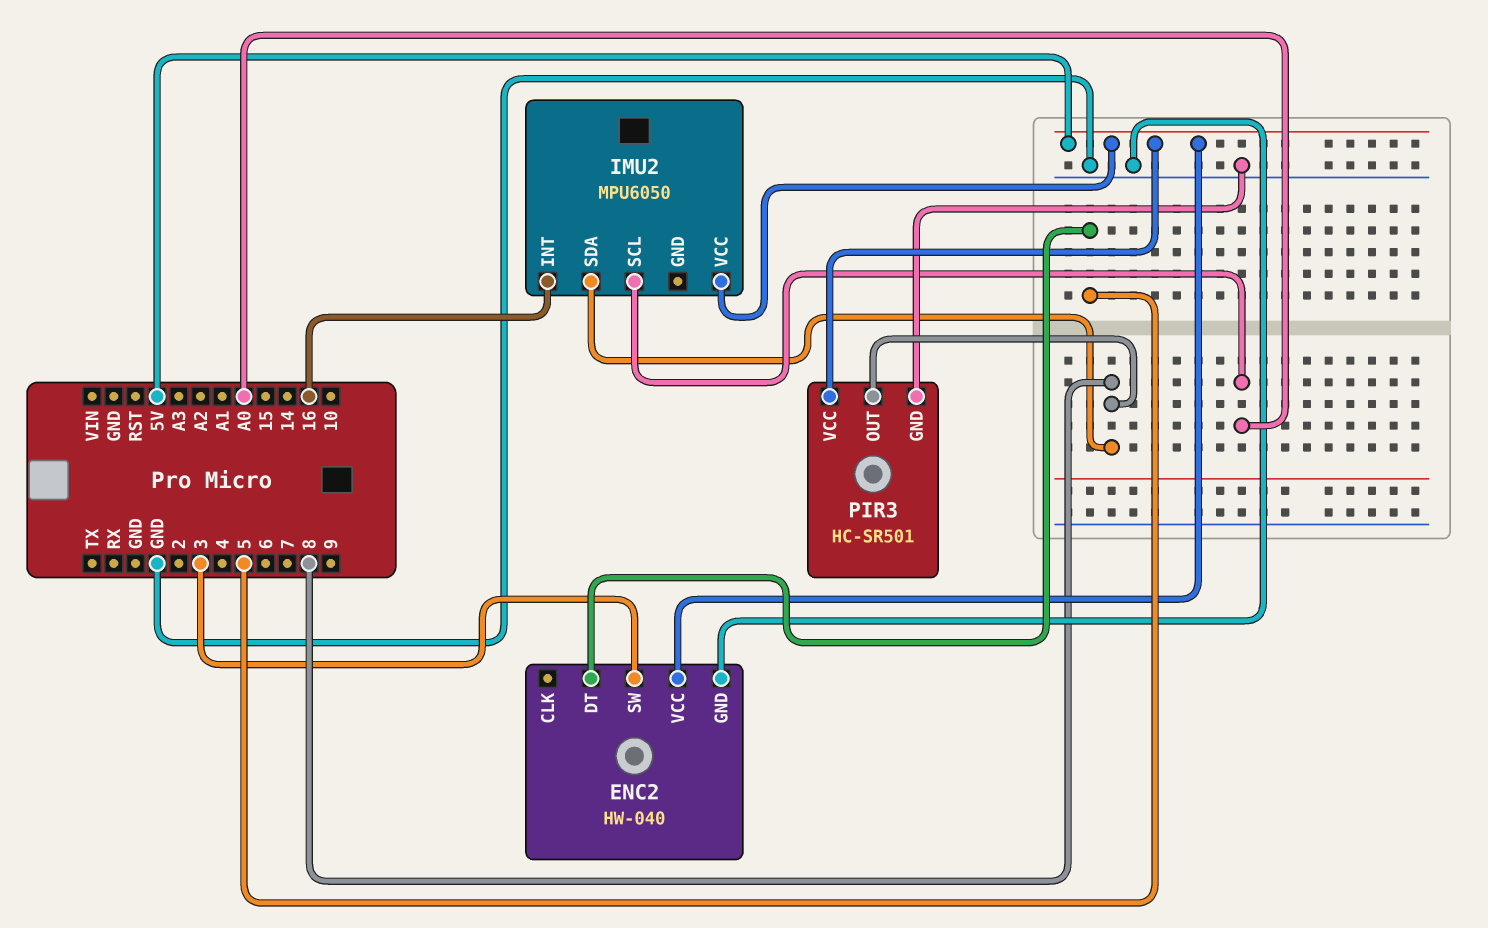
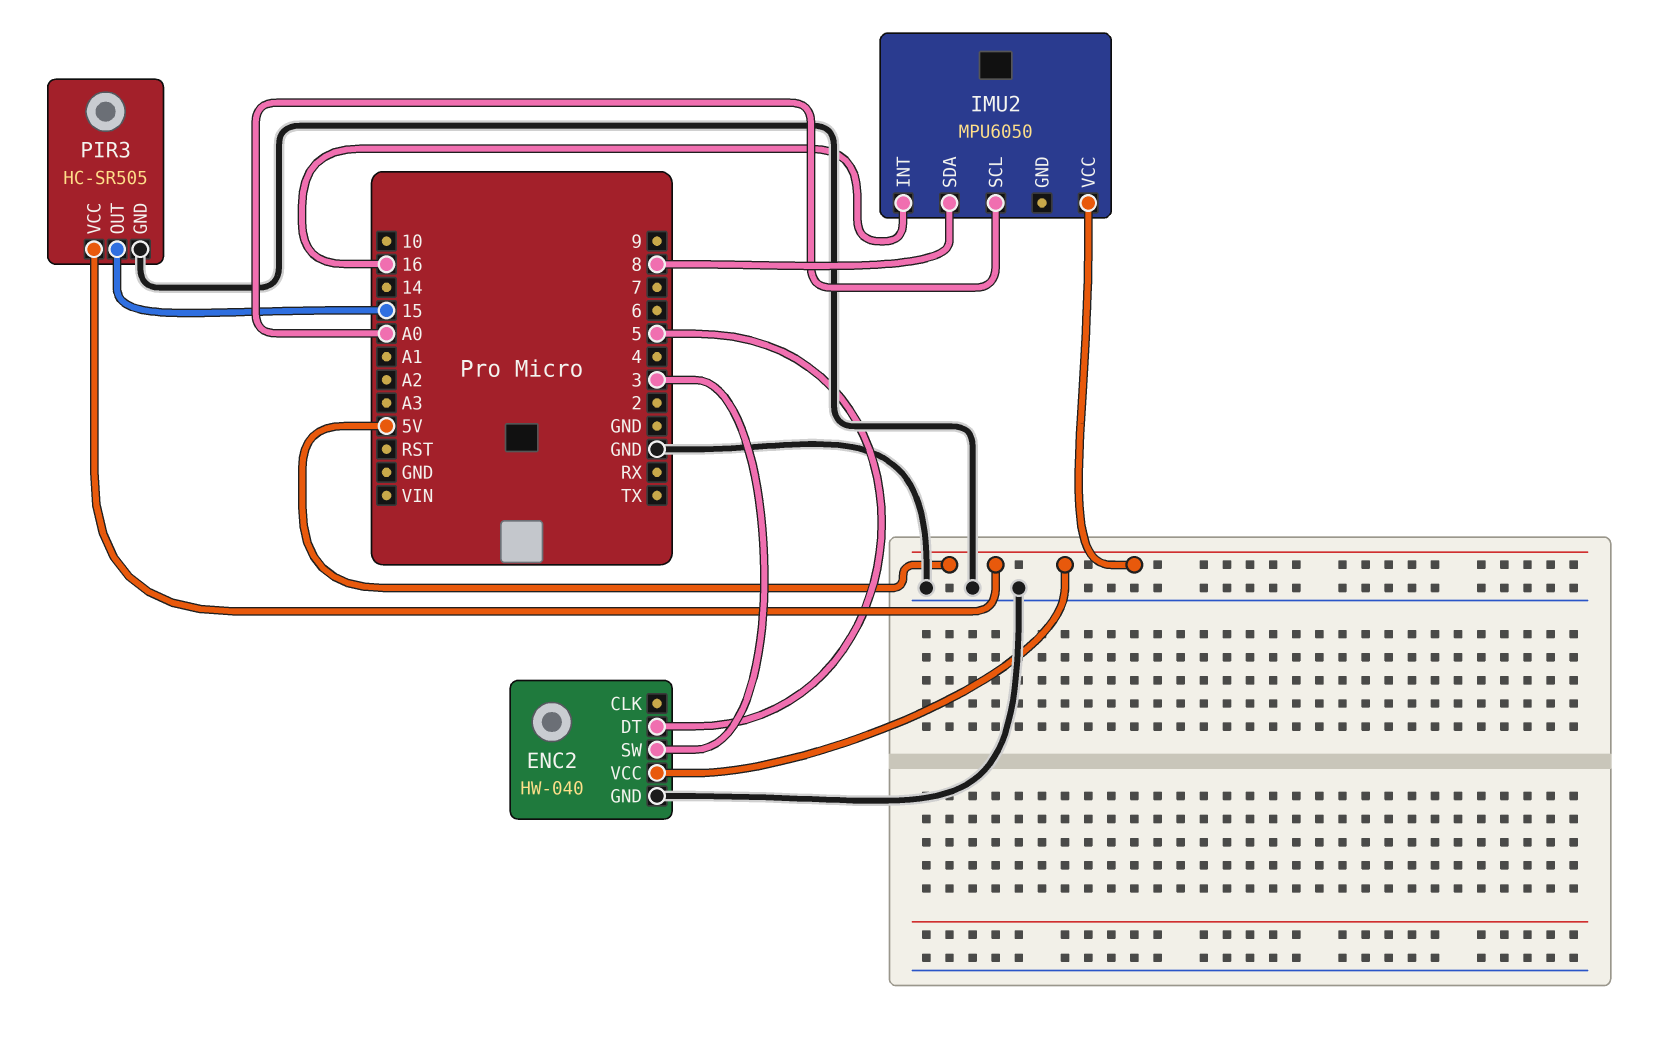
PIR3: HC-SR501 -> HC-SR505
PIR3 pin OUT: 8 -> 15

